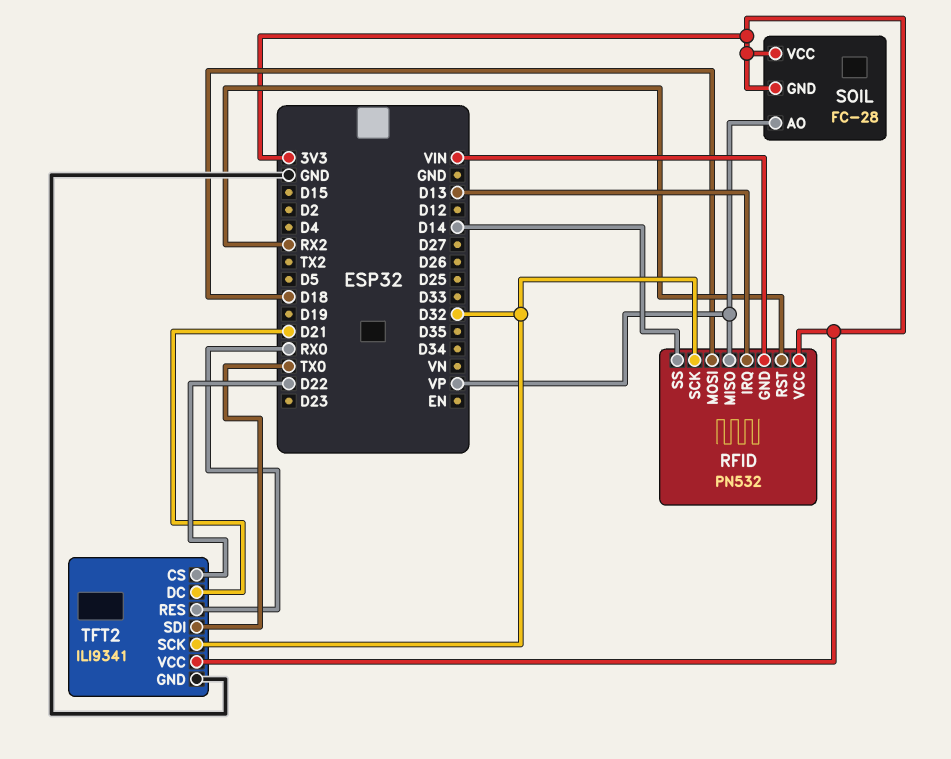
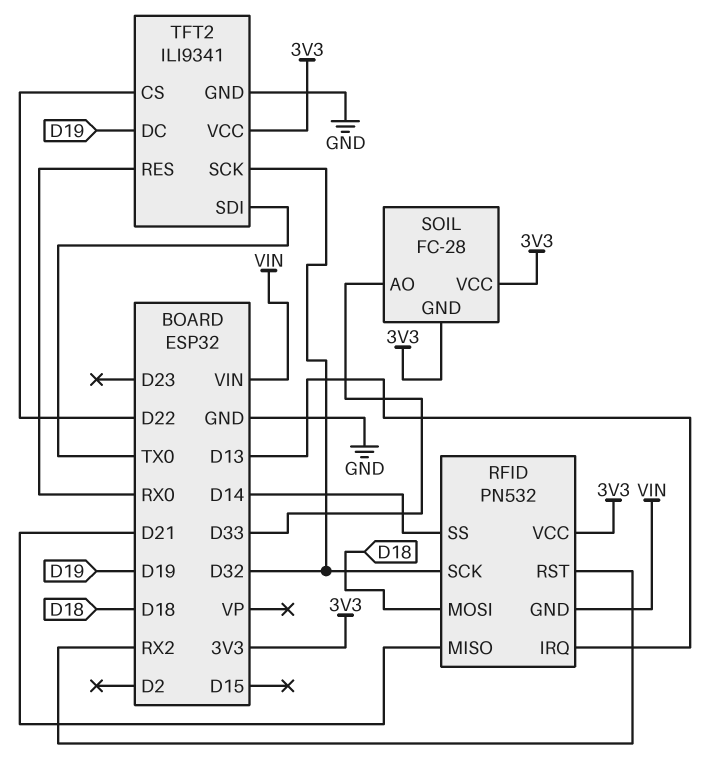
RFID pin MISO: VP -> D21
SOIL pin AO: VP -> D33
TFT2 pin DC: D21 -> D19

